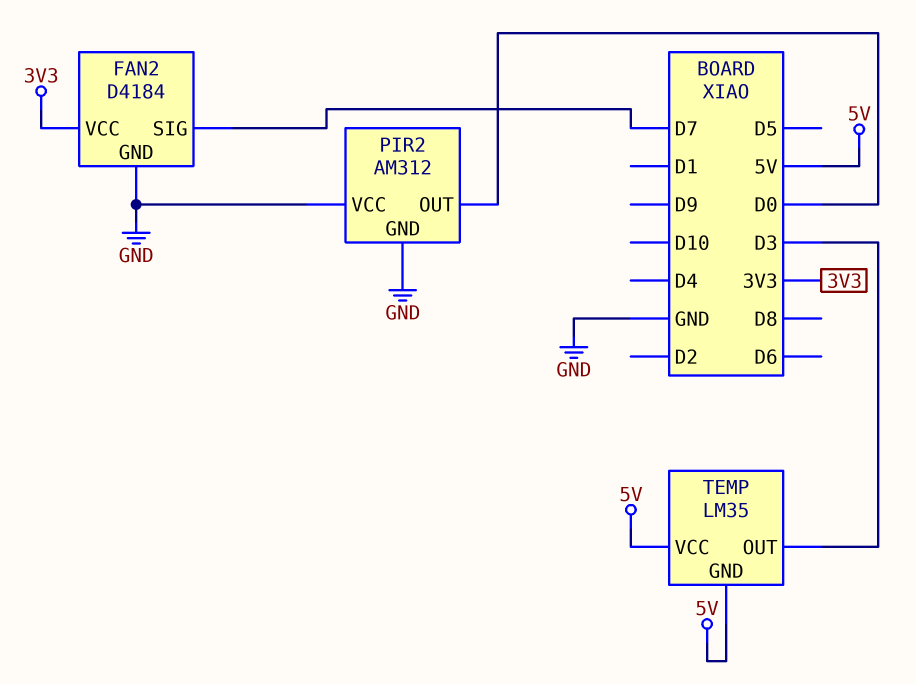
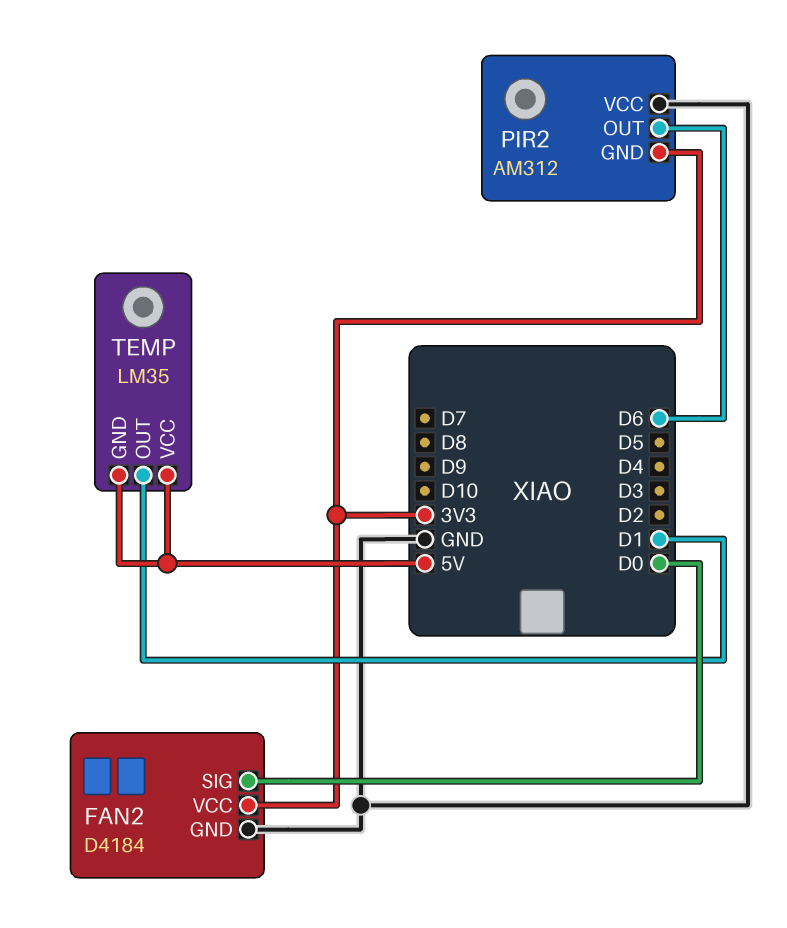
FAN2 pin SIG: D7 -> D0
PIR2 pin GND: GND -> 3V3
PIR2 pin OUT: D0 -> D6
TEMP pin OUT: D3 -> D1

